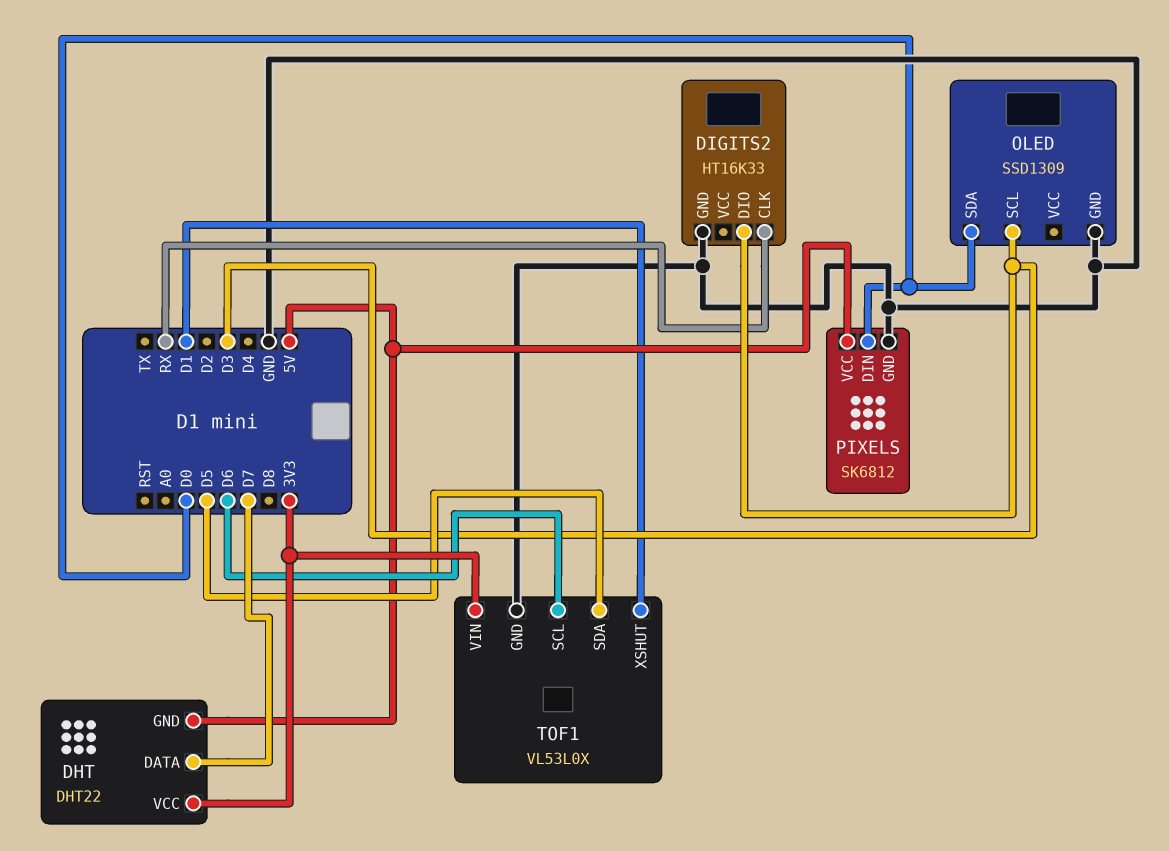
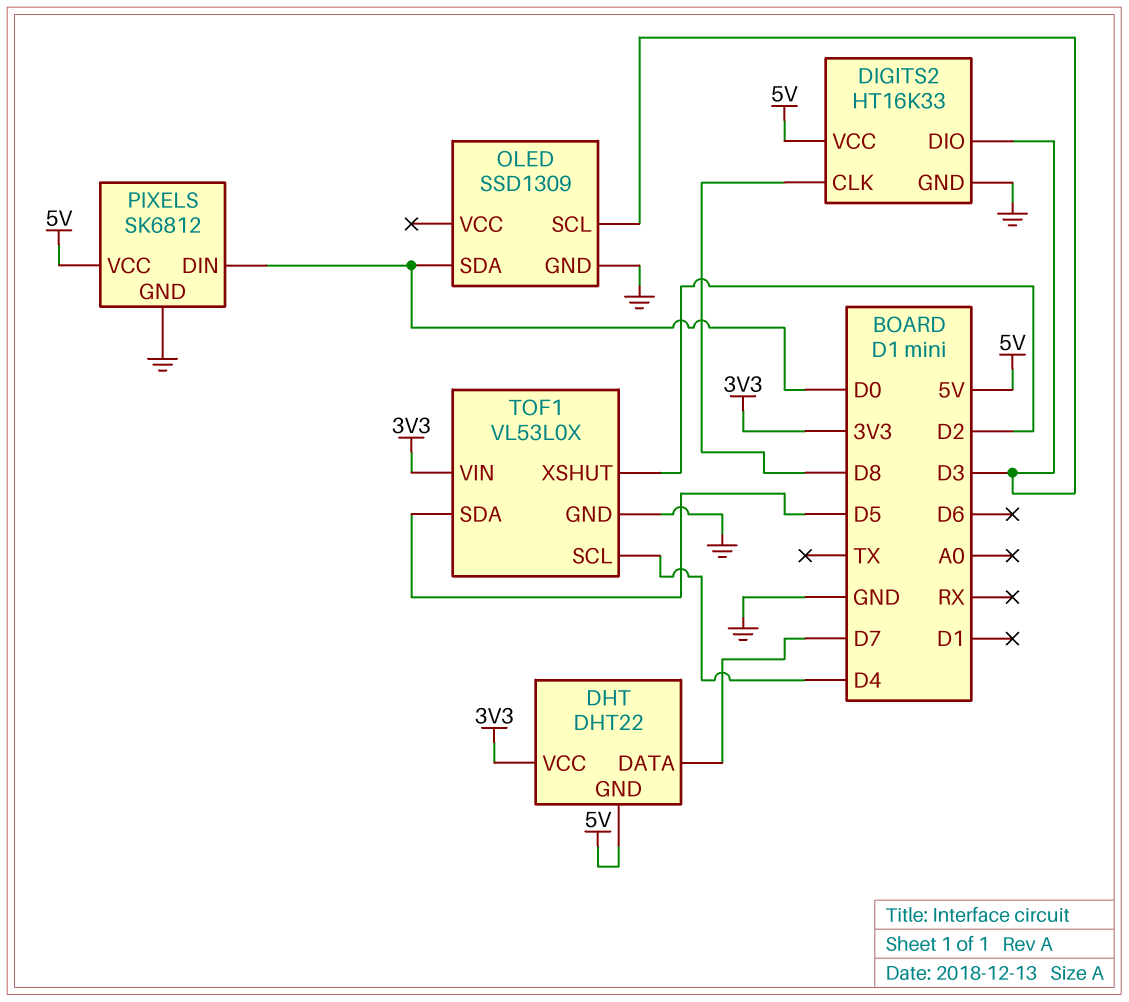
DIGITS2 pin CLK: RX -> D8
DIGITS2 pin VCC: none -> 5V
TOF1 pin SCL: D6 -> D4
TOF1 pin XSHUT: D1 -> D2

